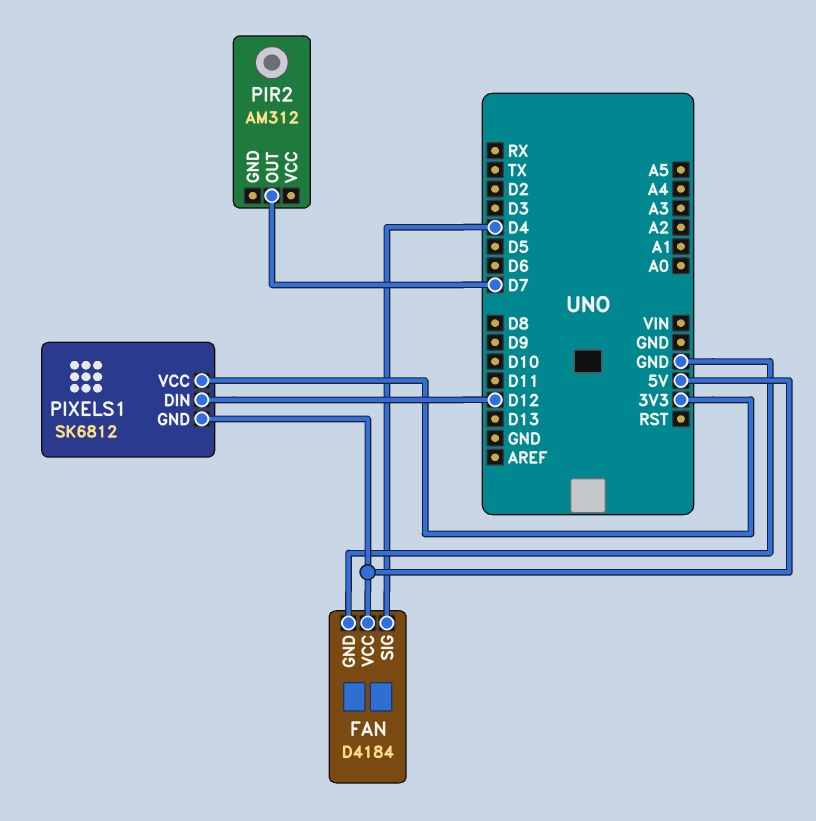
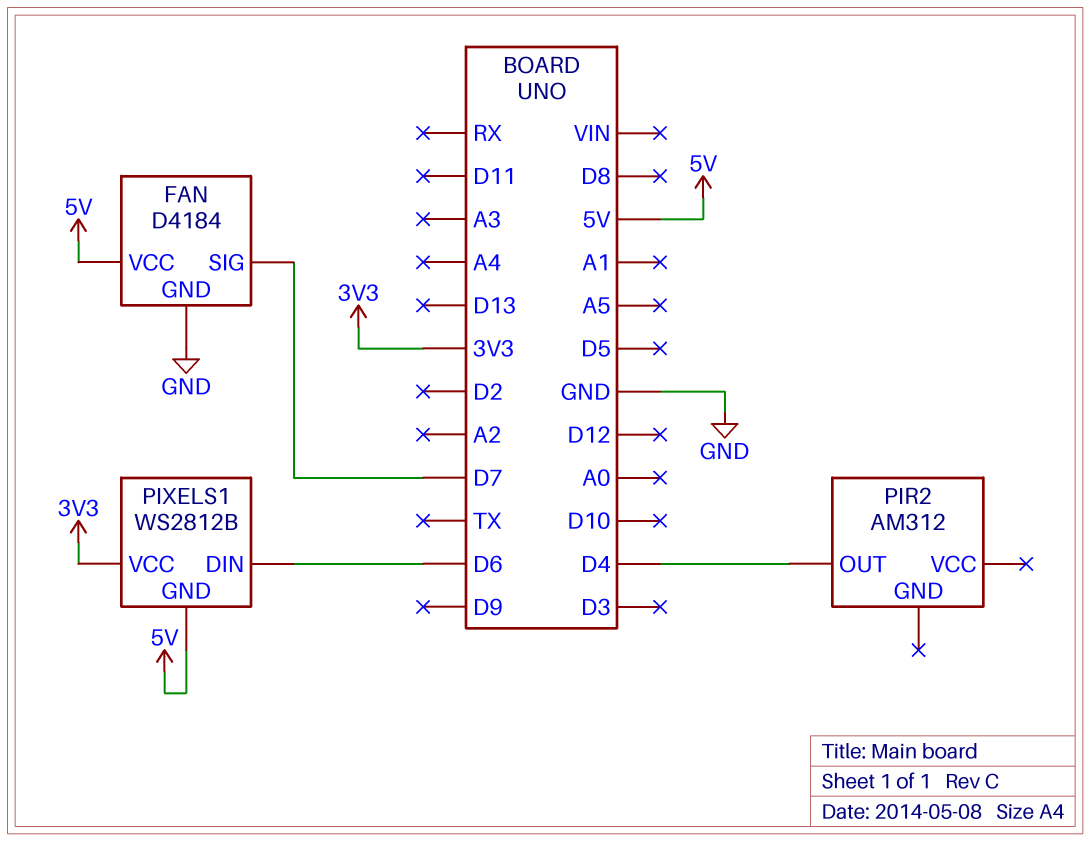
FAN pin SIG: D4 -> D7
PIR2 pin OUT: D7 -> D4
PIXELS1: SK6812 -> WS2812B
PIXELS1 pin DIN: D12 -> D6

